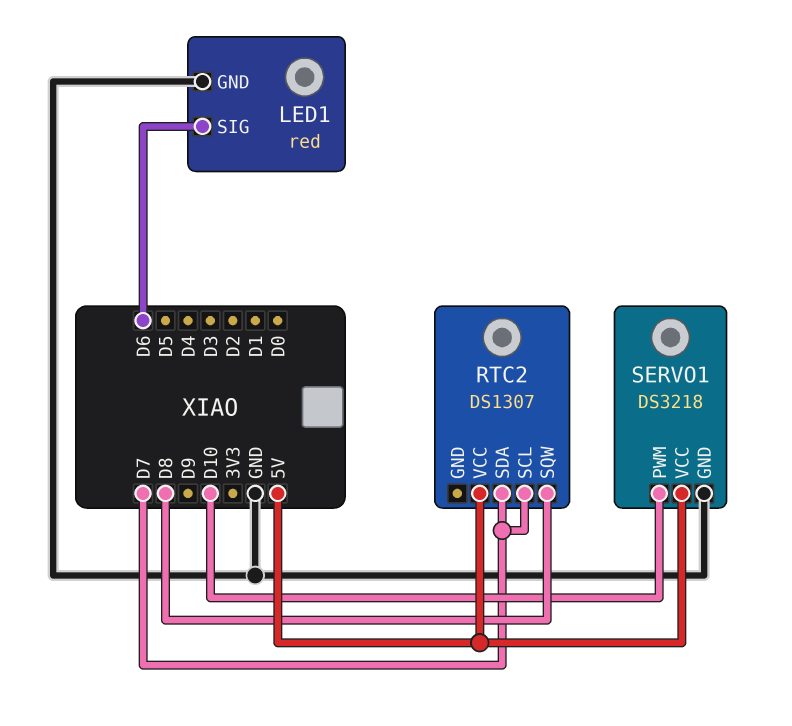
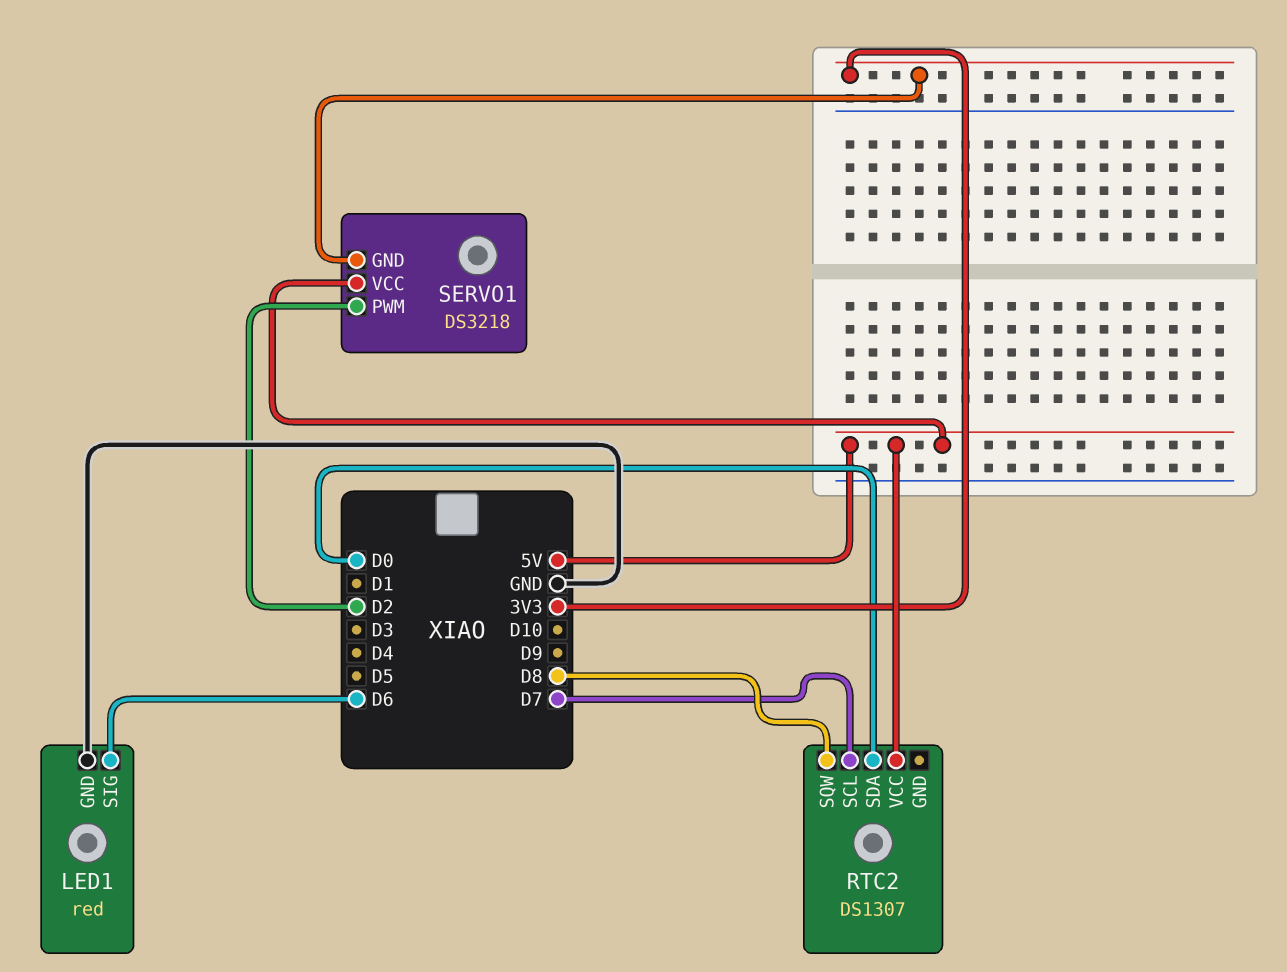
RTC2 pin SDA: D7 -> D0
SERVO1 pin GND: GND -> 3V3
SERVO1 pin PWM: D10 -> D2

